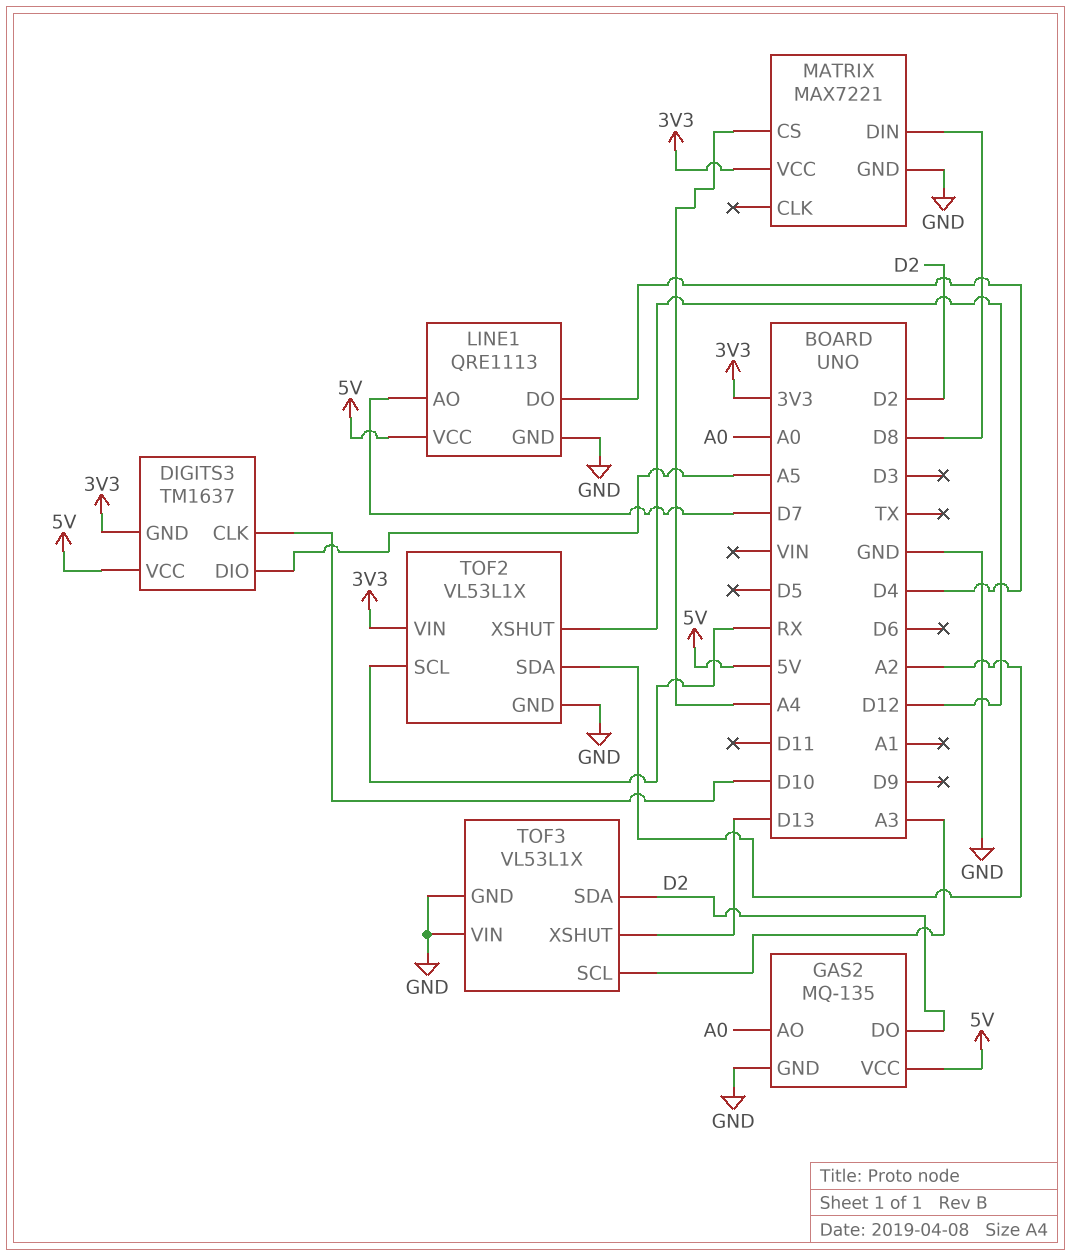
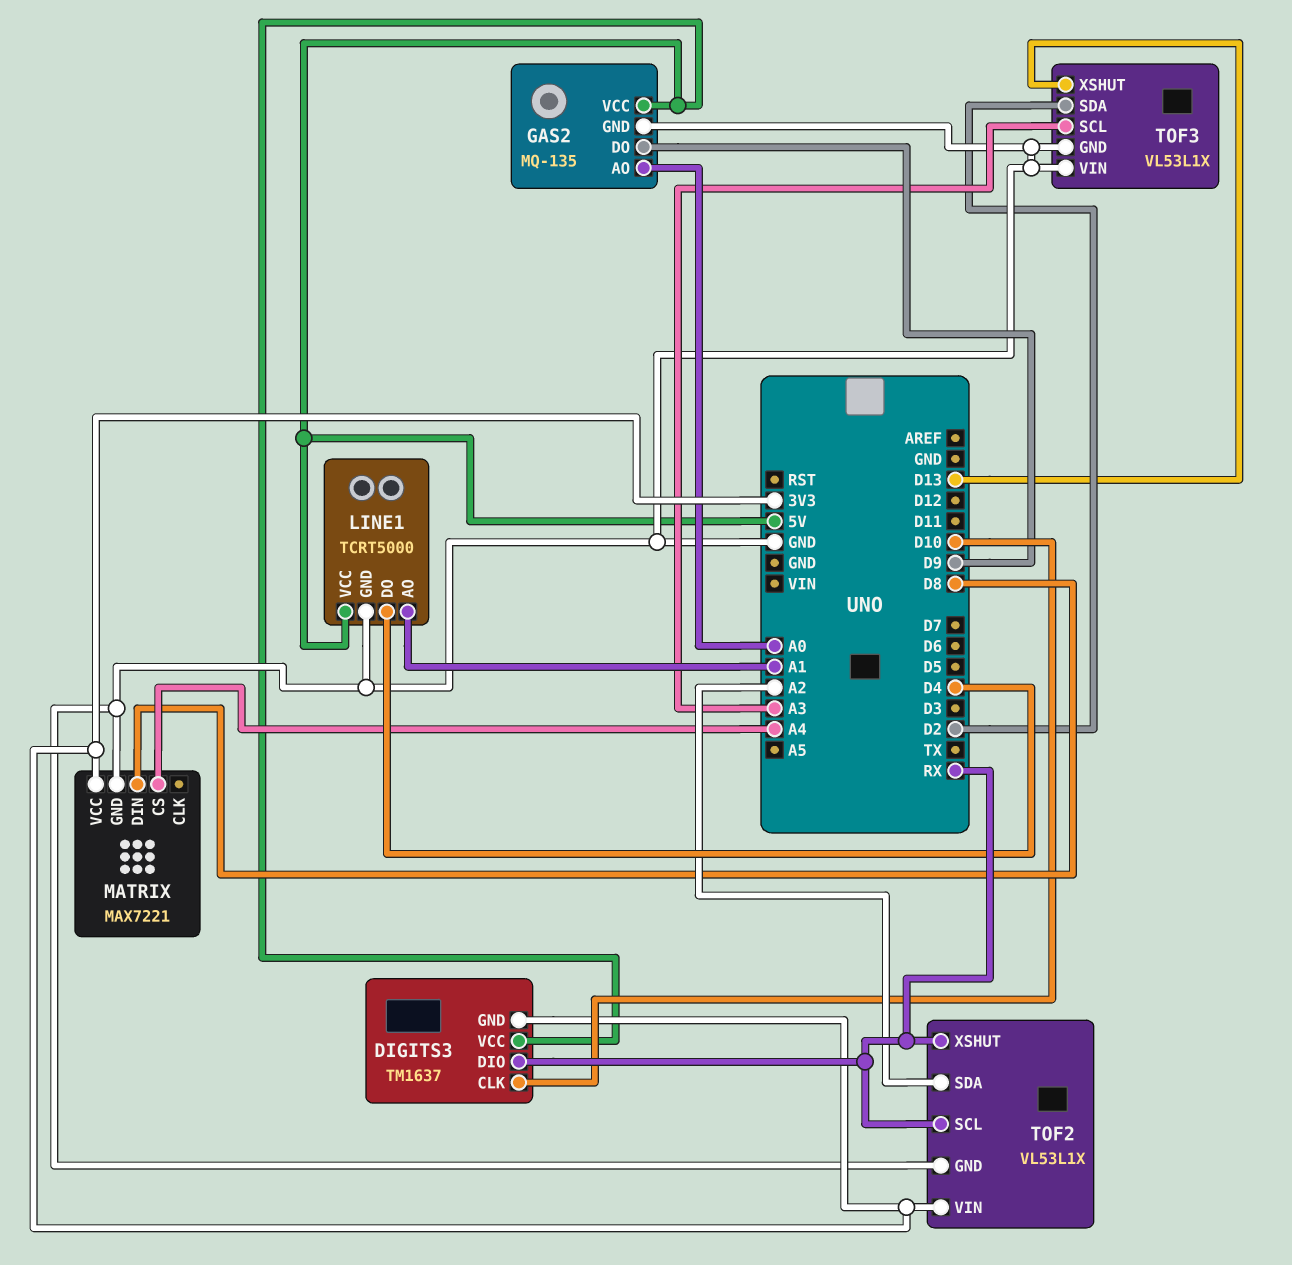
DIGITS3 pin DIO: A5 -> RX
GAS2 pin DO: D2 -> D9
LINE1: QRE1113 -> TCRT5000
LINE1 pin AO: D7 -> A1
TOF2 pin XSHUT: D12 -> RX

